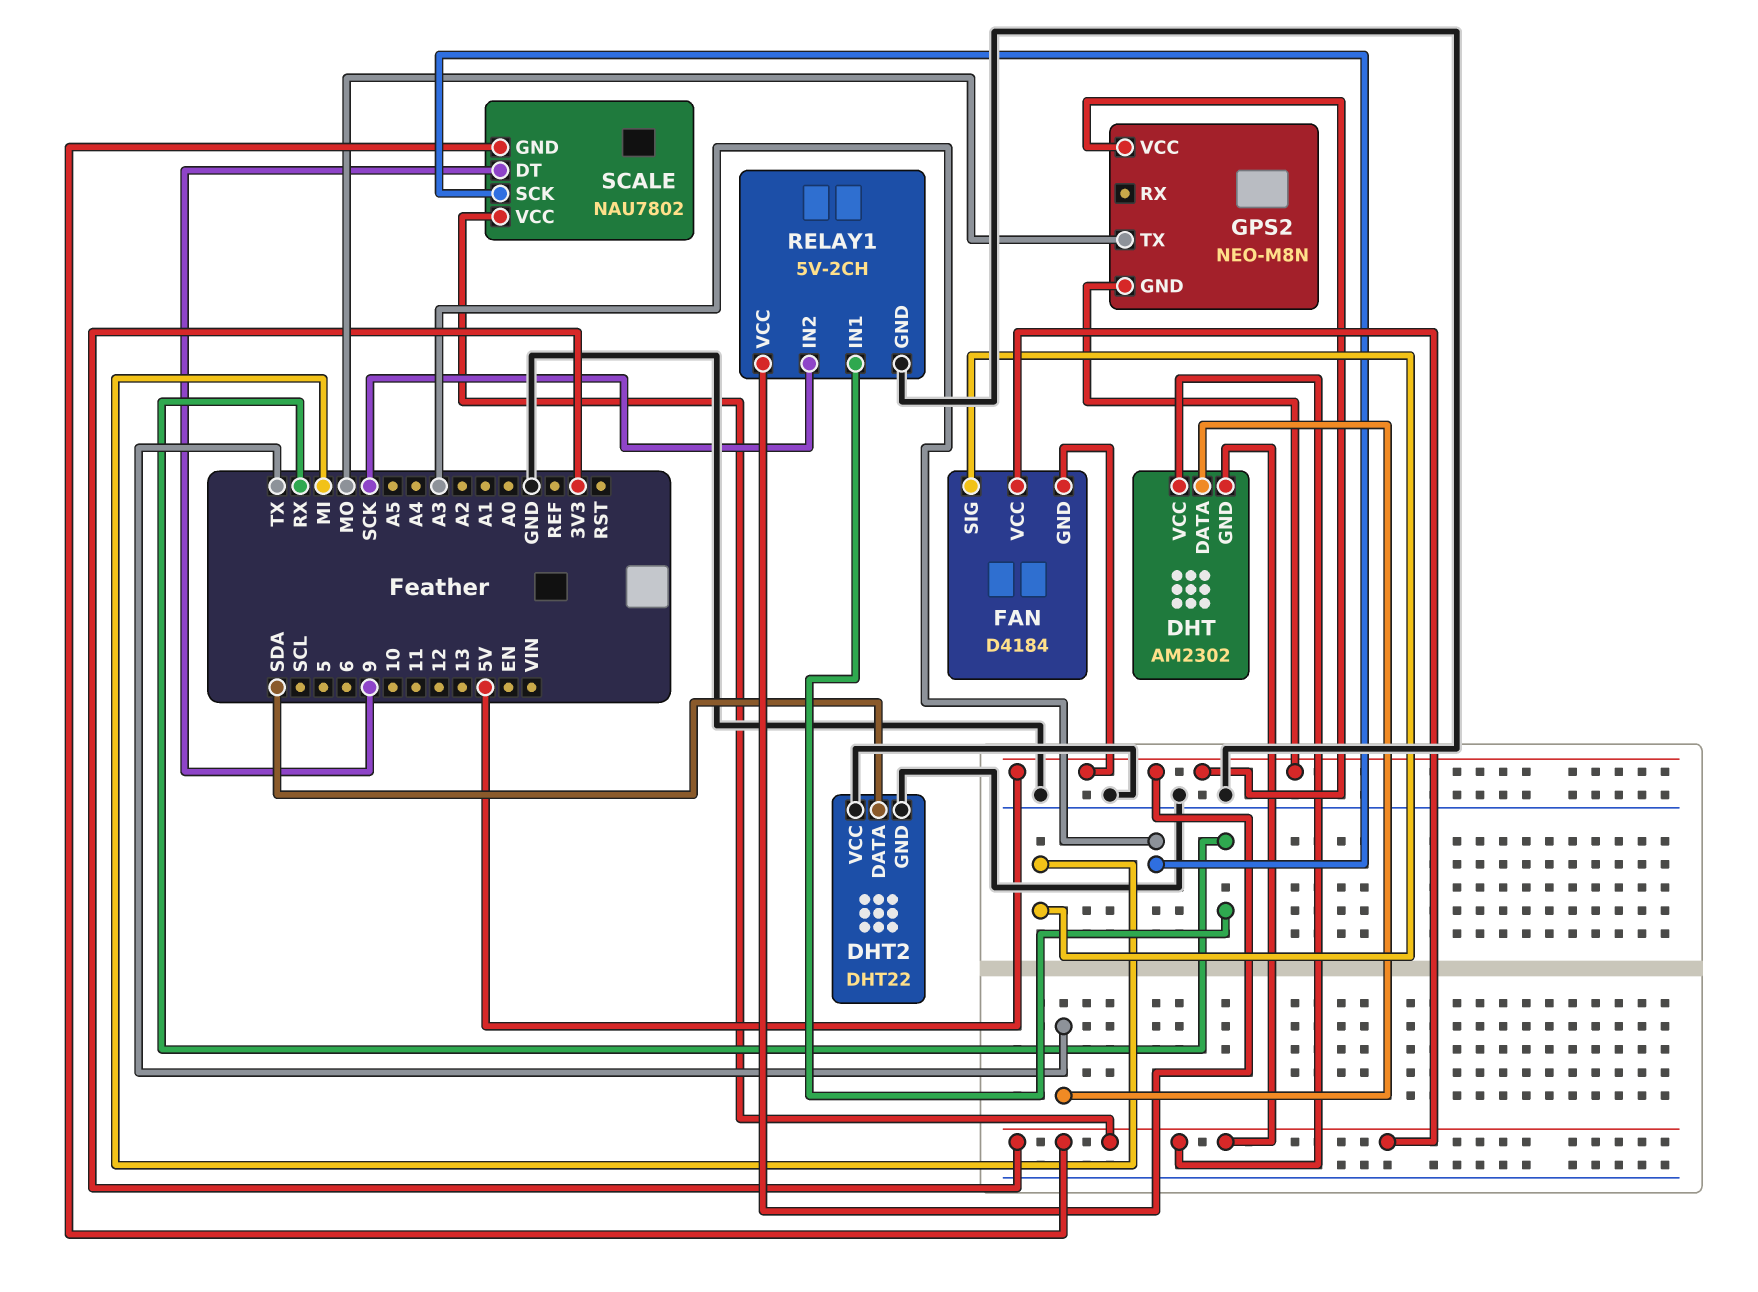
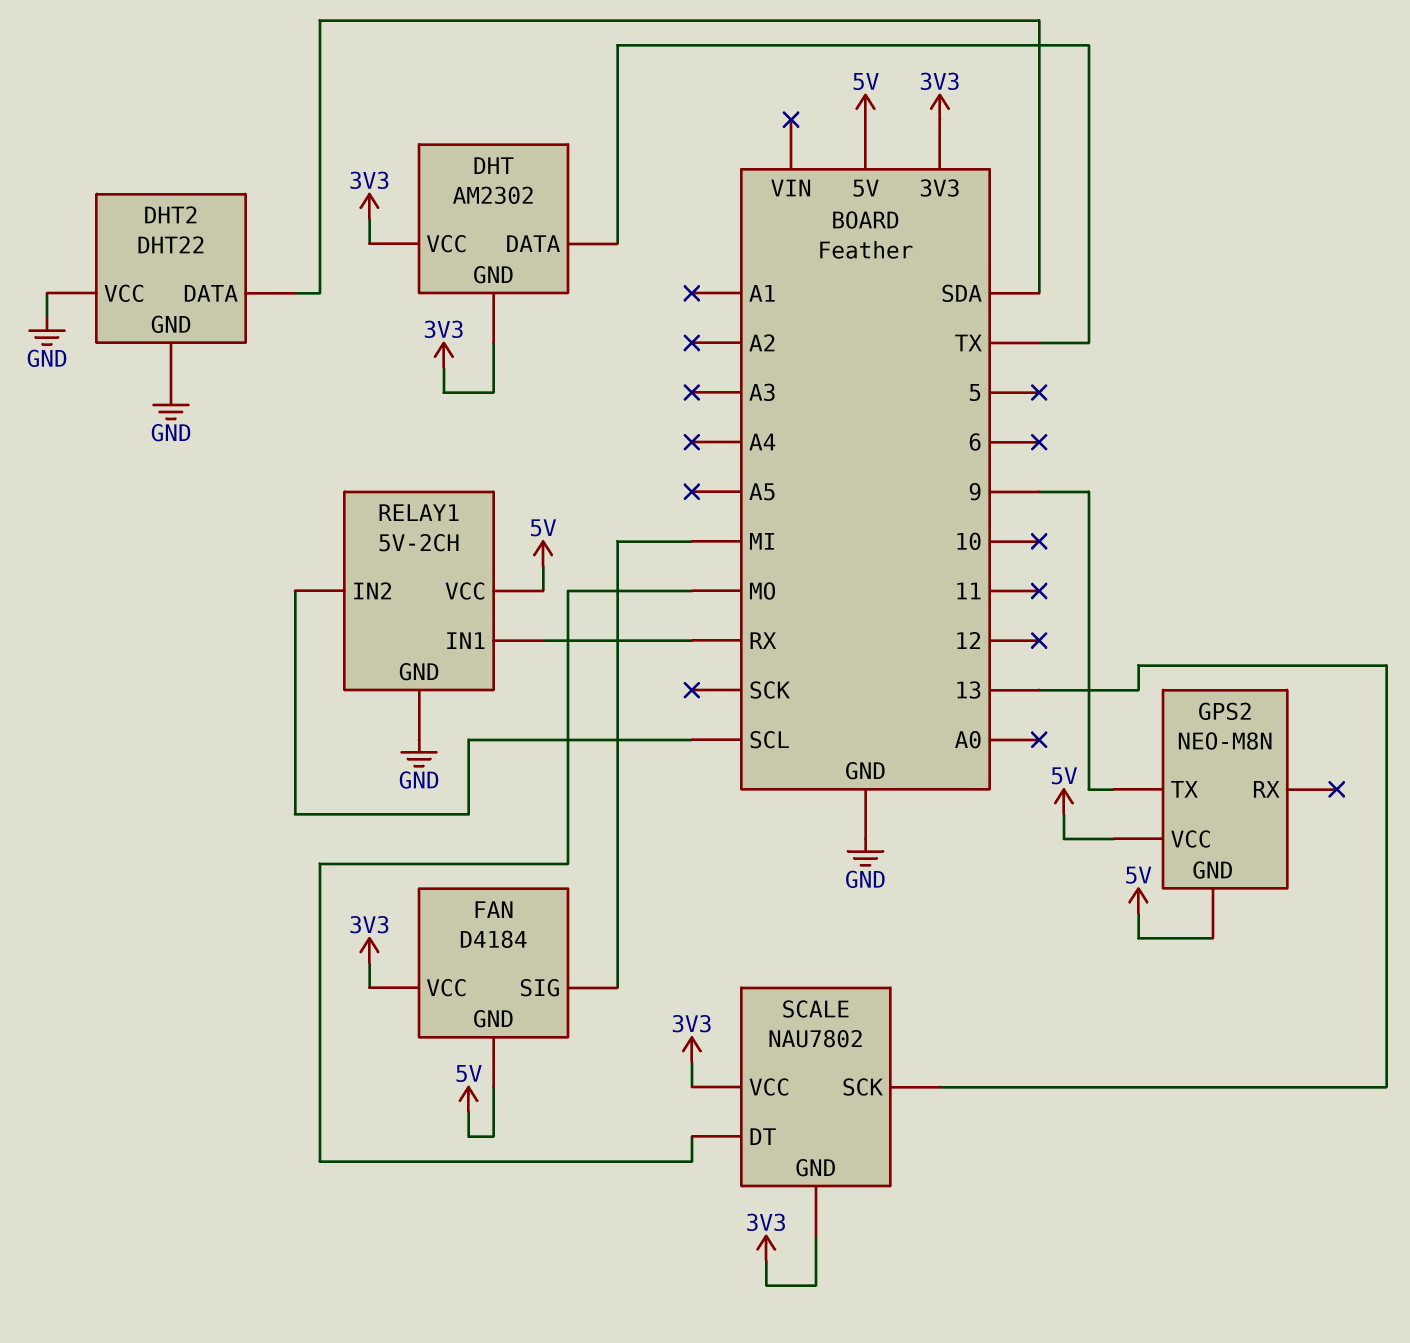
GPS2 pin TX: MO -> 9
RELAY1 pin IN2: SCK -> SCL
SCALE pin DT: 9 -> MO
SCALE pin SCK: A3 -> 13

